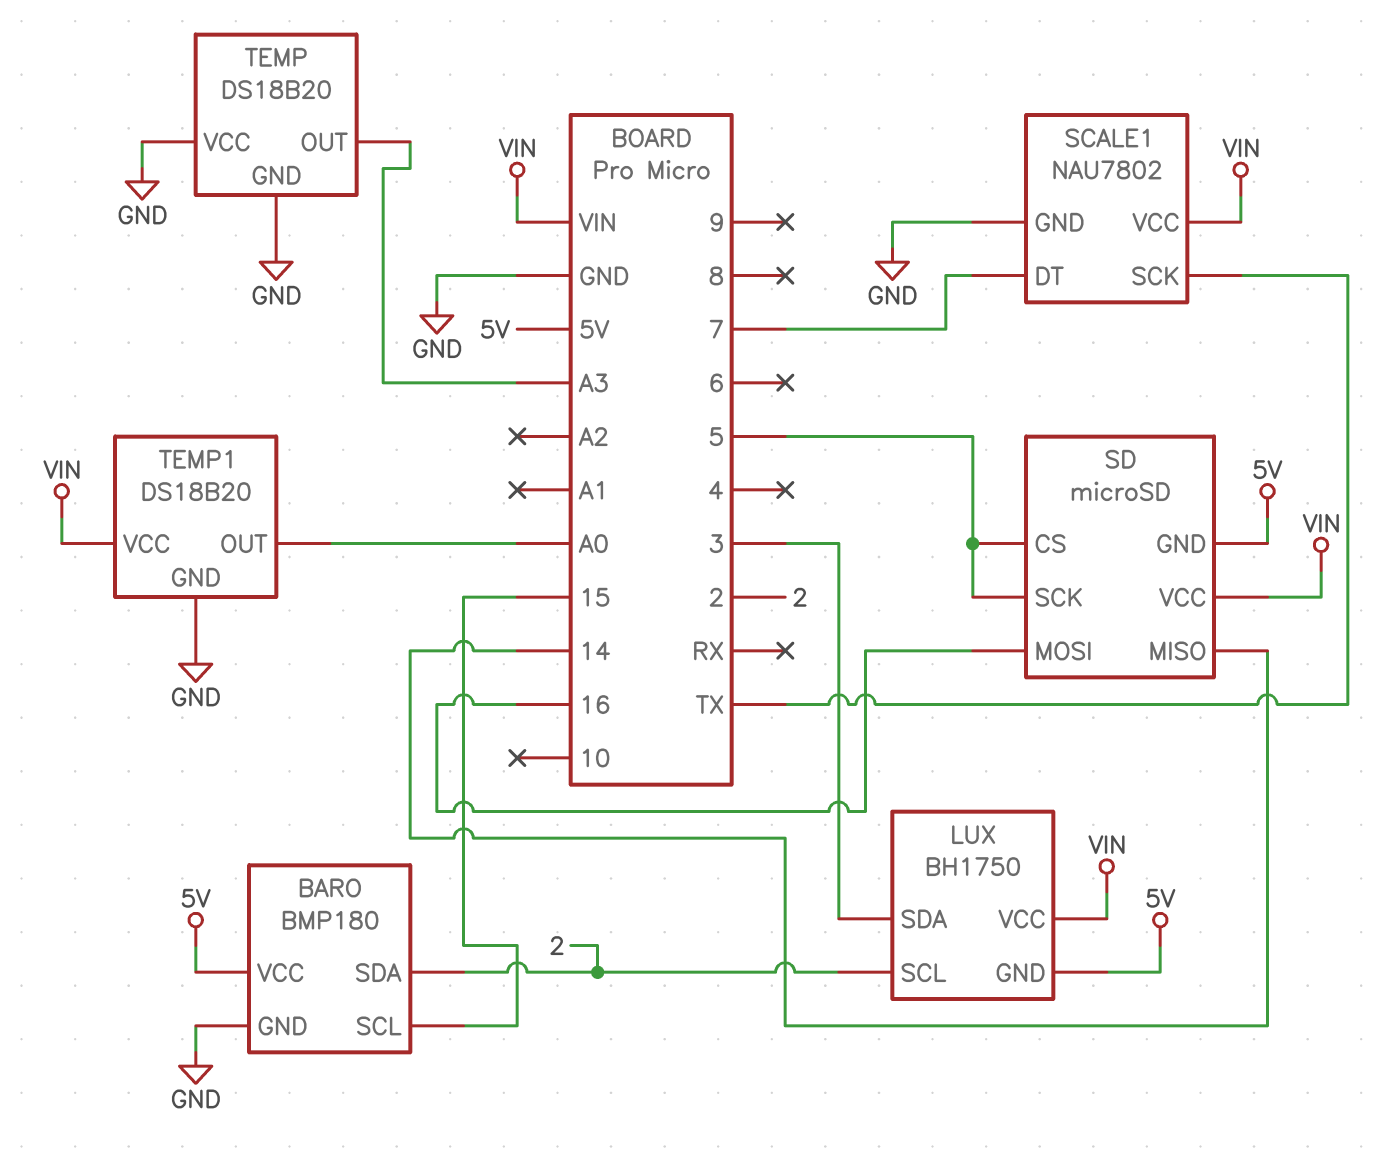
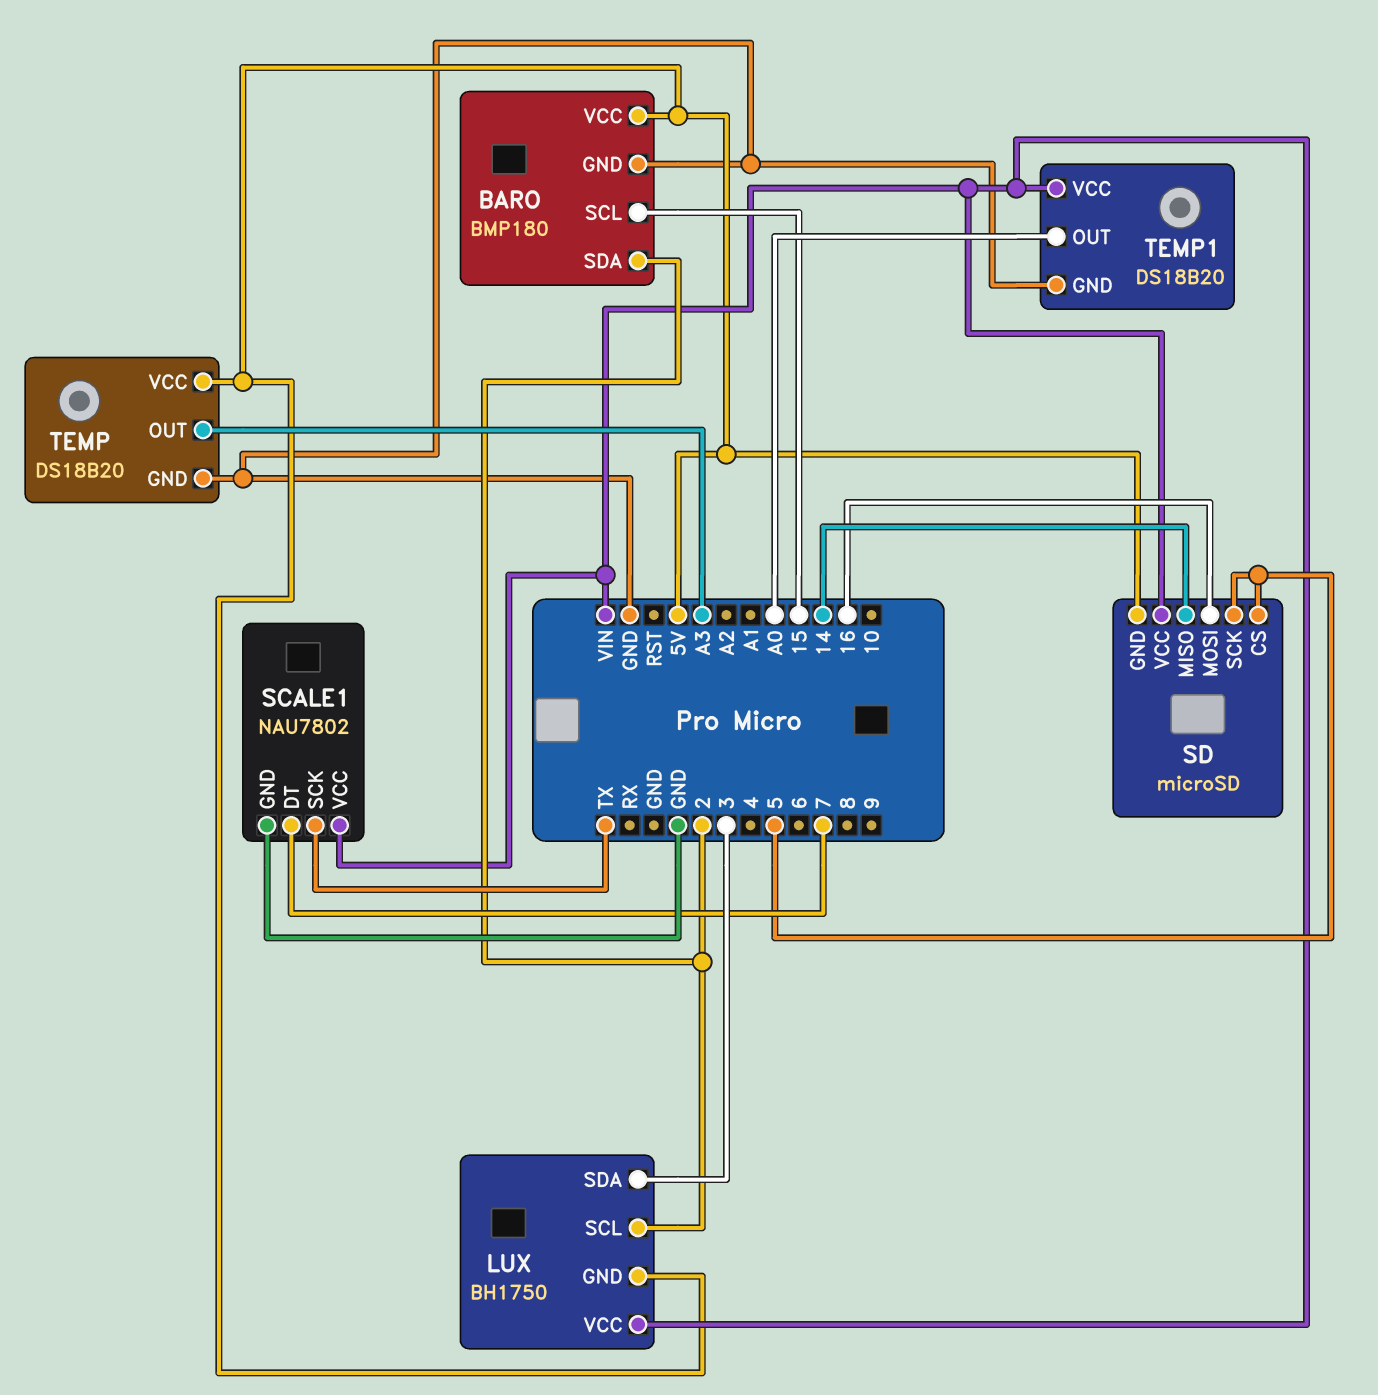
TEMP pin VCC: GND -> 5V

